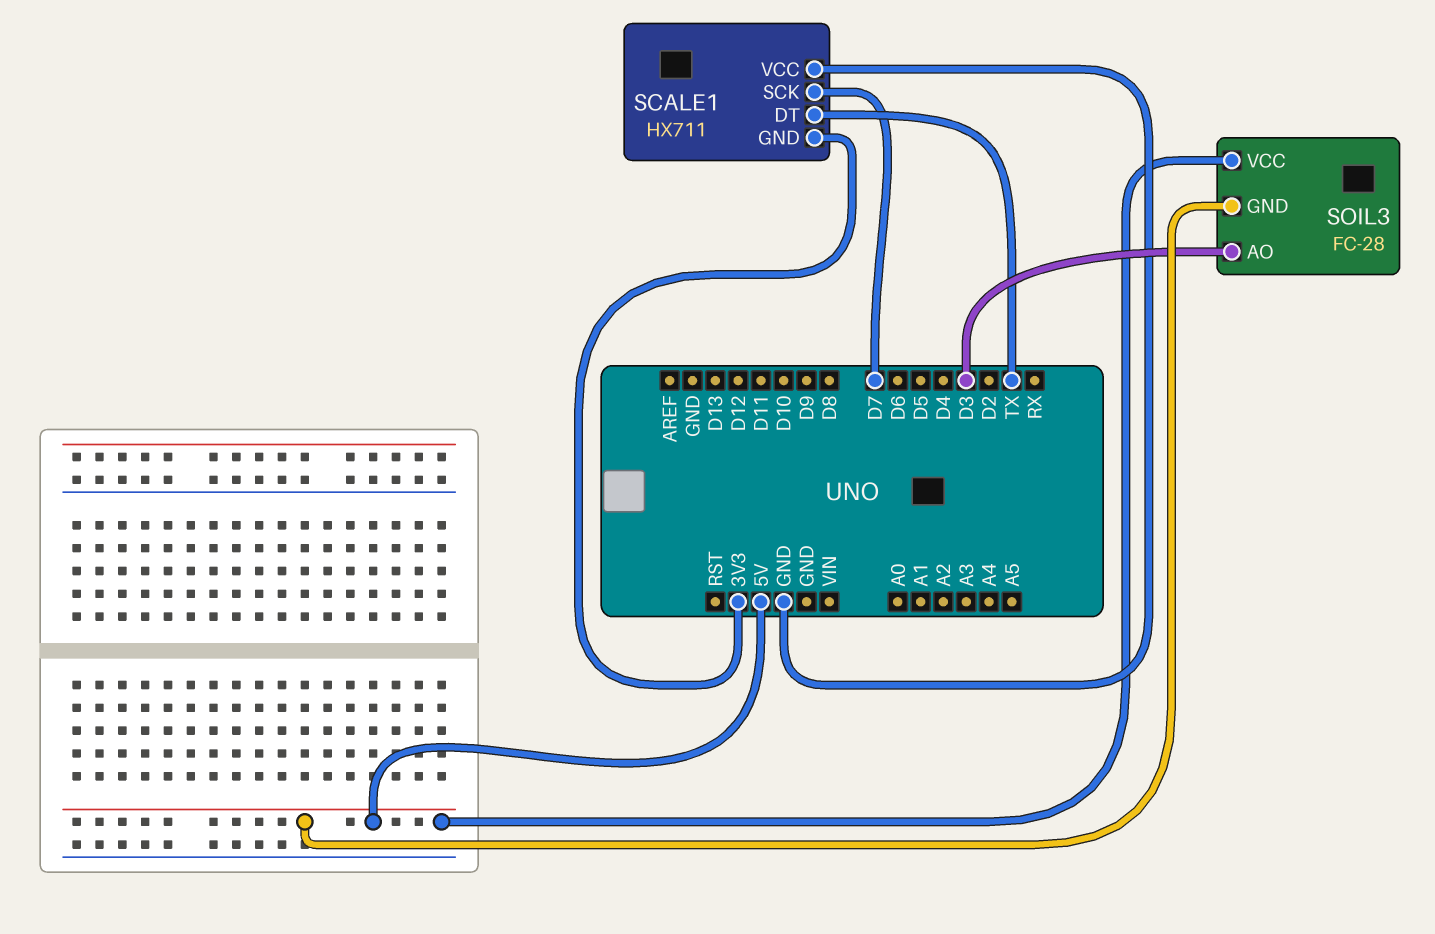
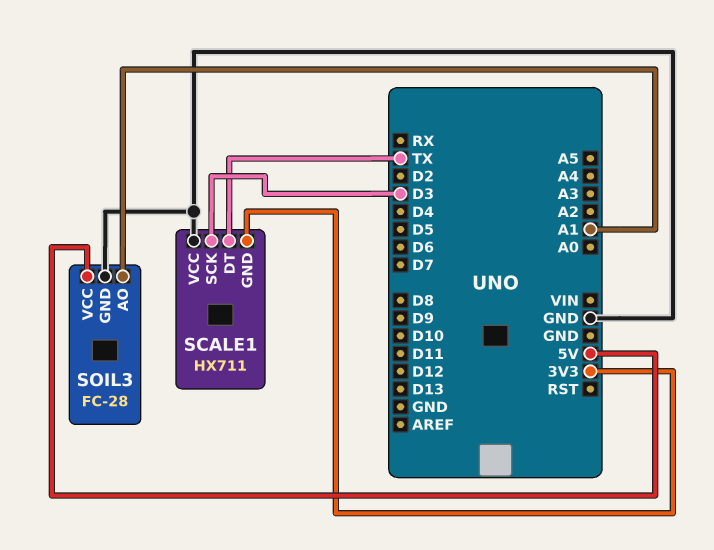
SCALE1 pin SCK: D7 -> D3
SOIL3 pin AO: D3 -> A1
SOIL3 pin GND: 5V -> GND

